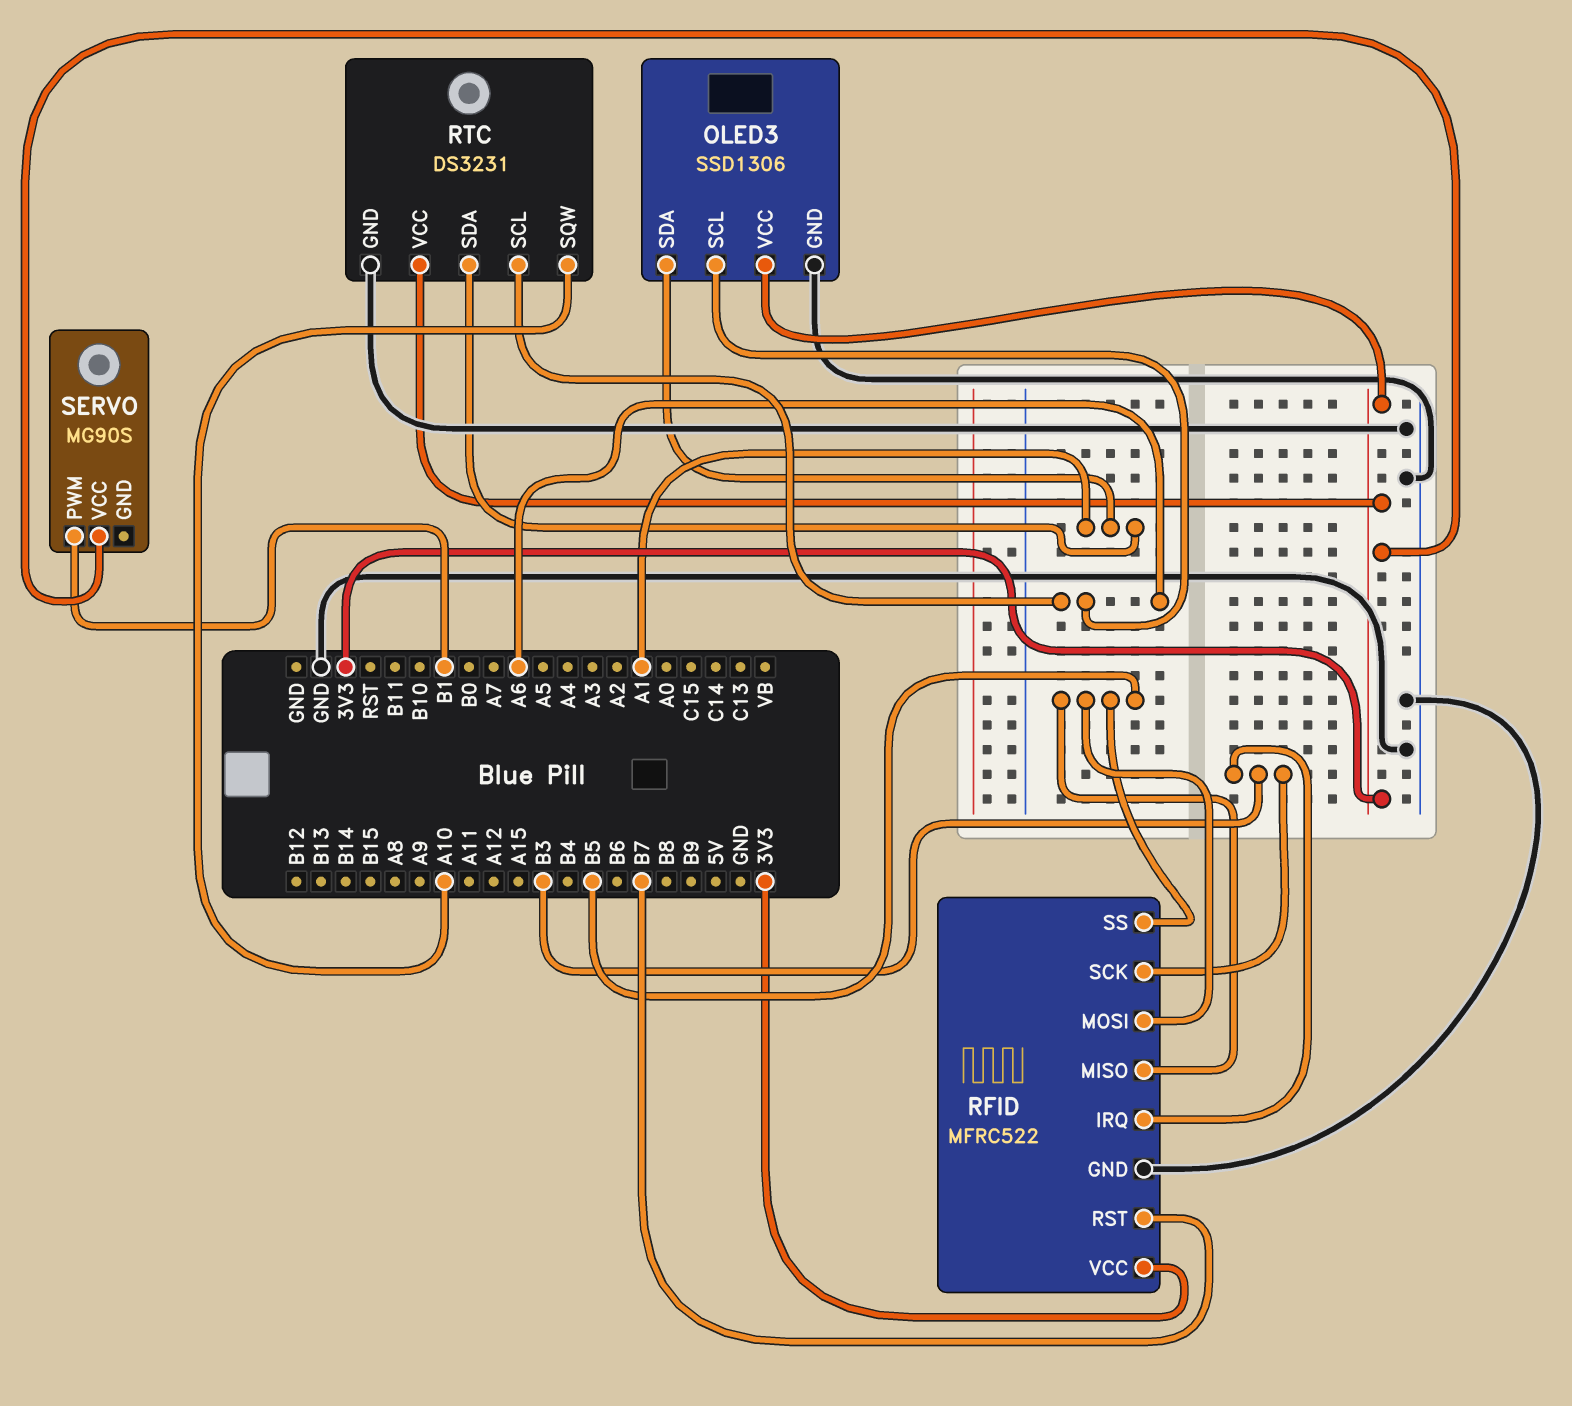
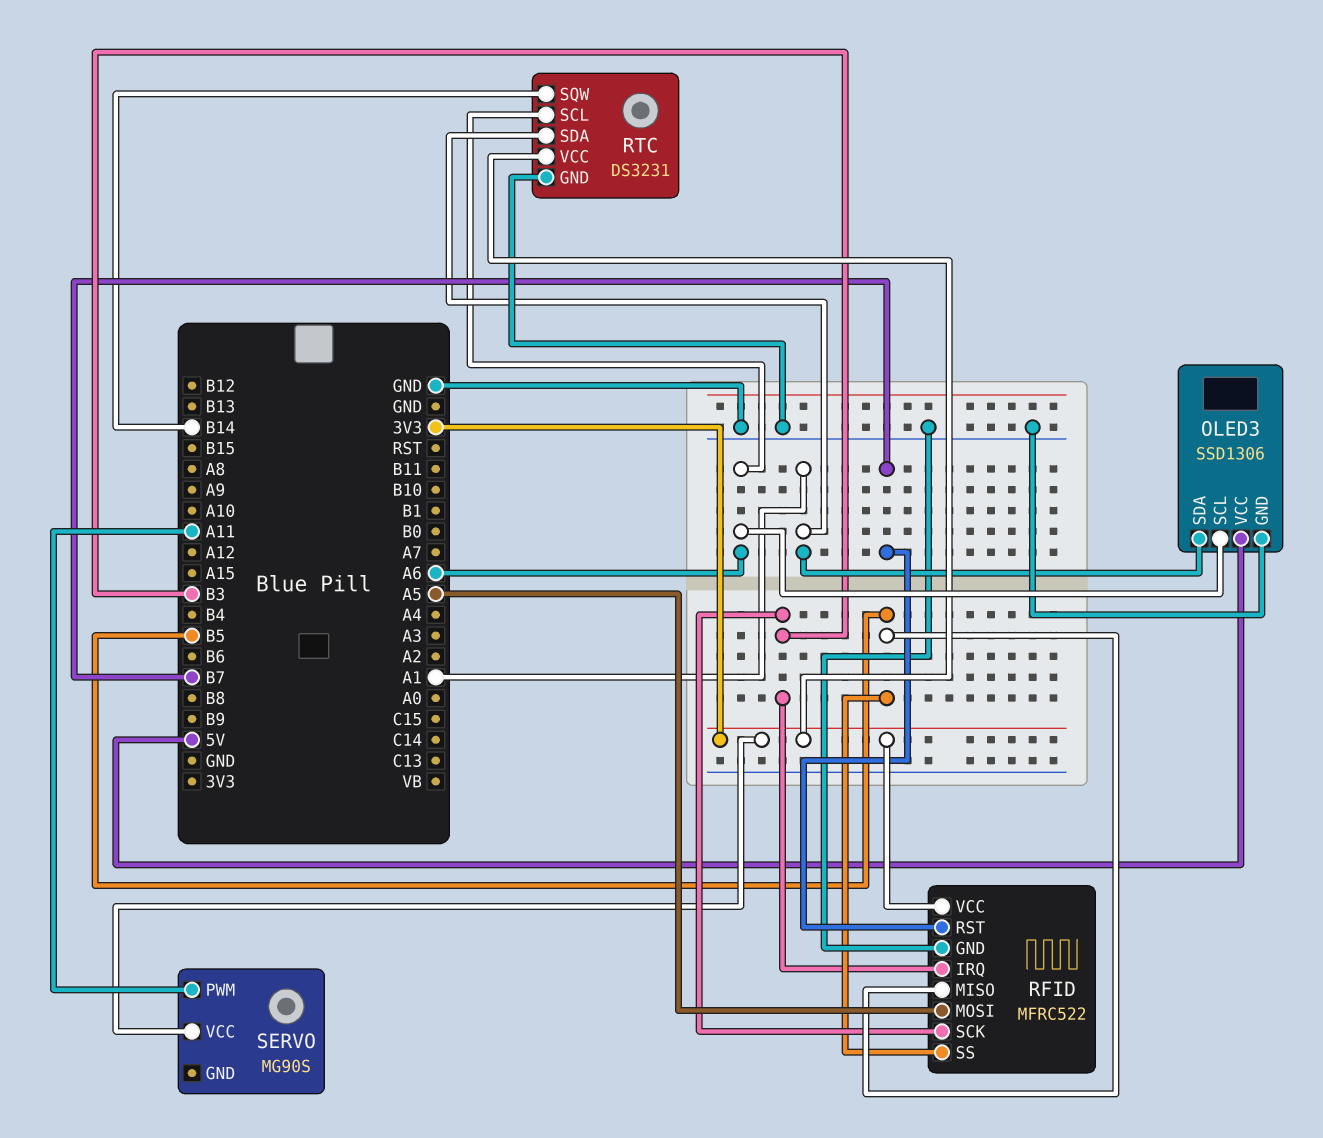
OLED3 pin VCC: 3V3 -> 5V
RFID pin MOSI: B5 -> A5
RTC pin SQW: A10 -> B14
SERVO pin PWM: B1 -> A11

